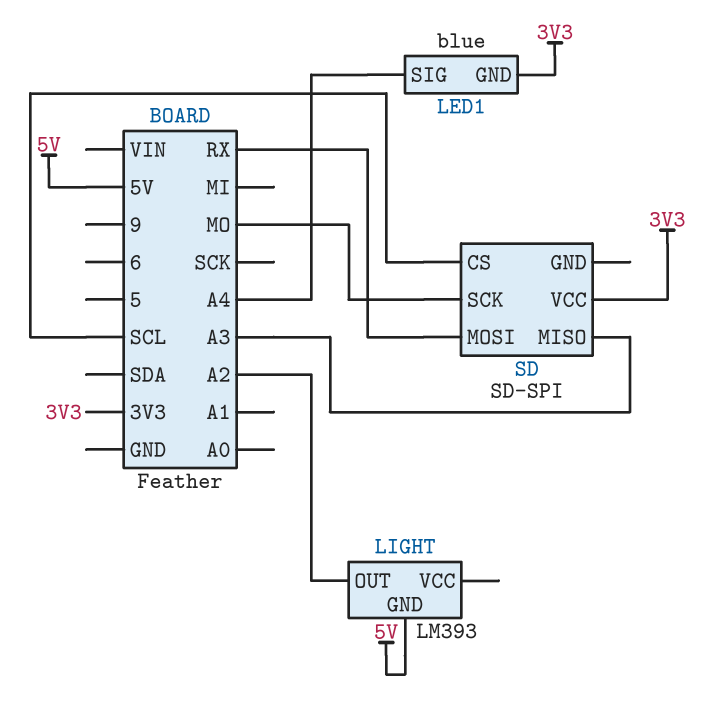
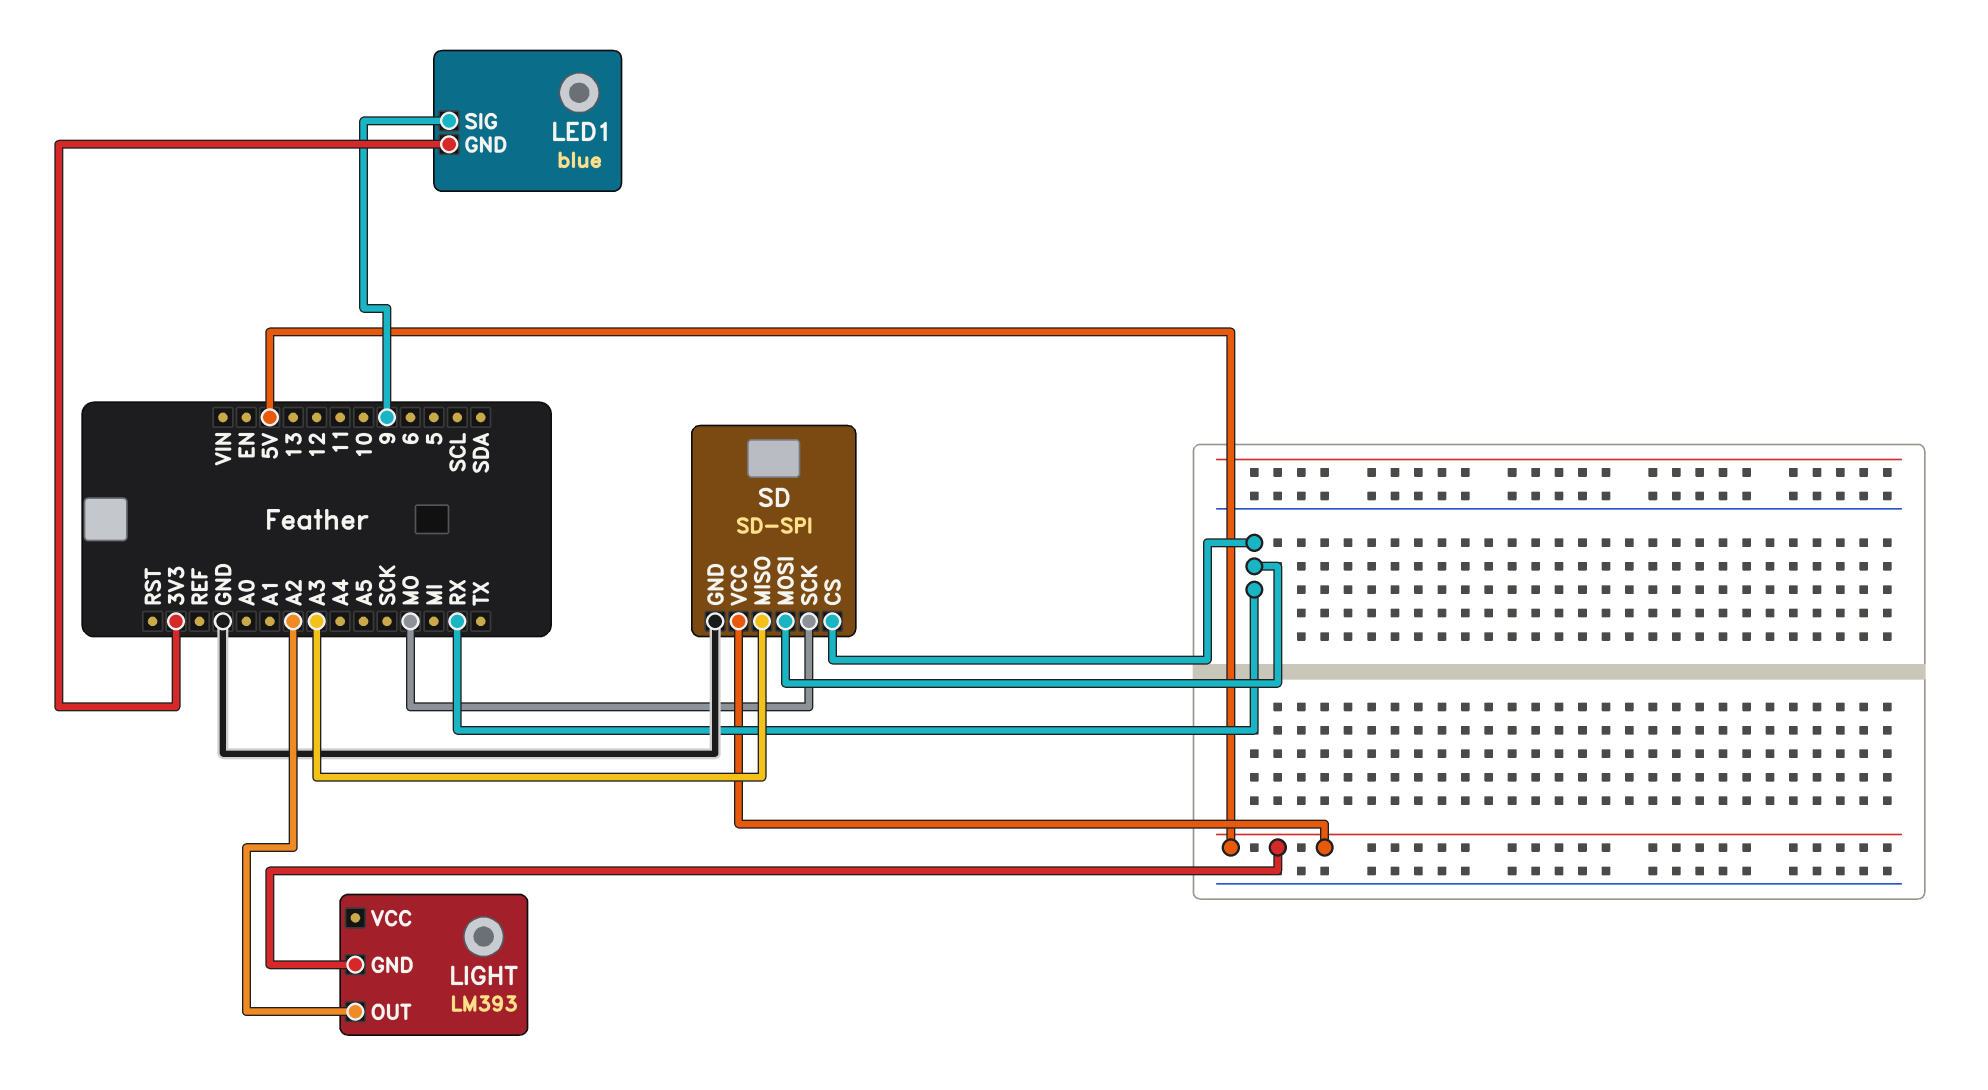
LED1 pin SIG: A4 -> 9
SD pin CS: SCL -> RX
SD pin GND: none -> GND
SD pin VCC: 3V3 -> 5V

